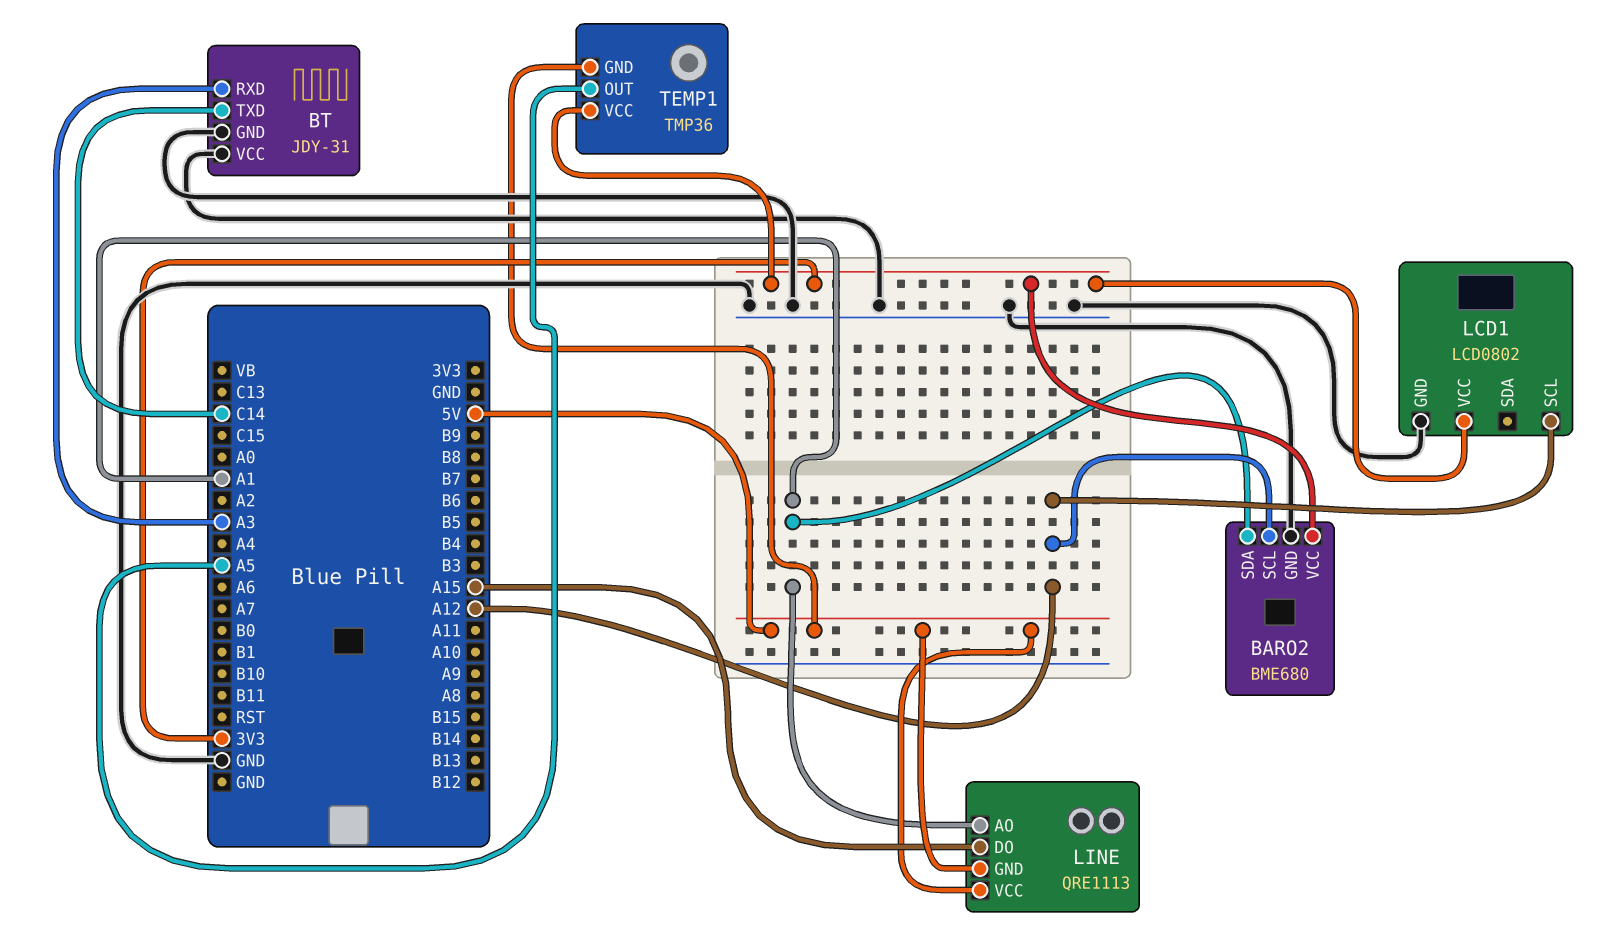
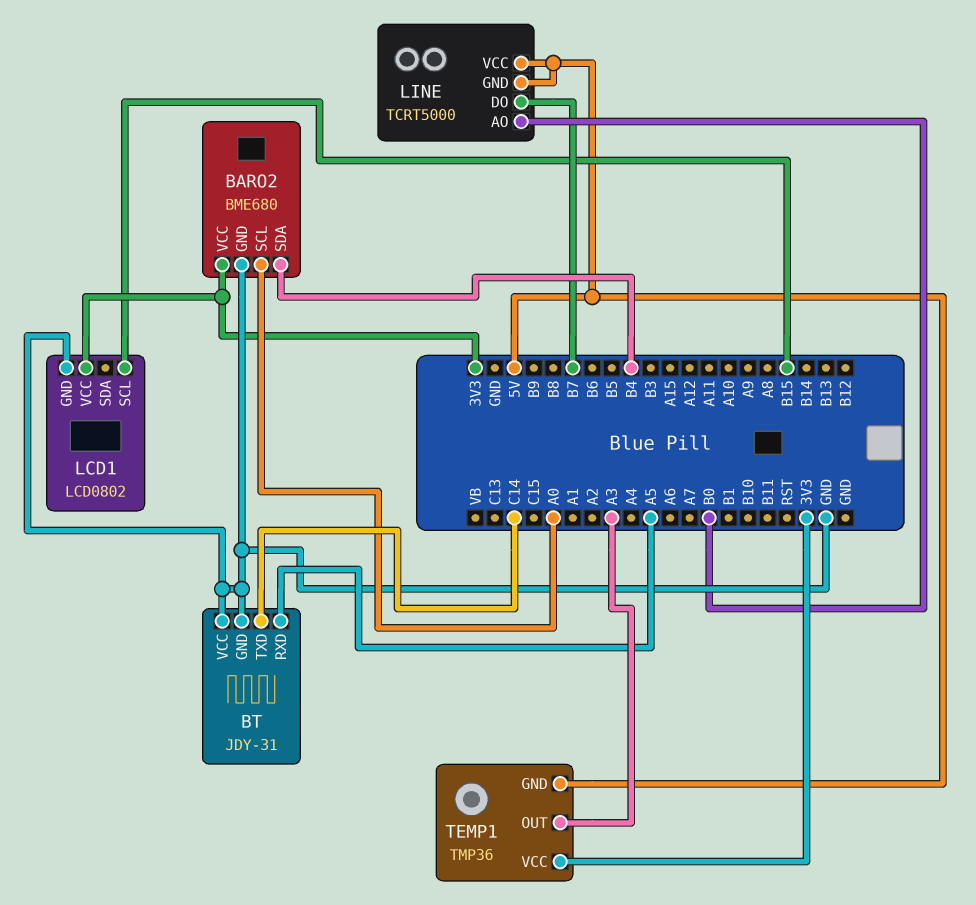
BARO2 pin SCL: A12 -> A0
BARO2 pin SDA: A1 -> B4
BT pin RXD: A3 -> A5
LCD1 pin SCL: A12 -> B15
LINE: QRE1113 -> TCRT5000
LINE pin AO: A1 -> B0
LINE pin DO: A15 -> B7
TEMP1 pin OUT: A5 -> A3

